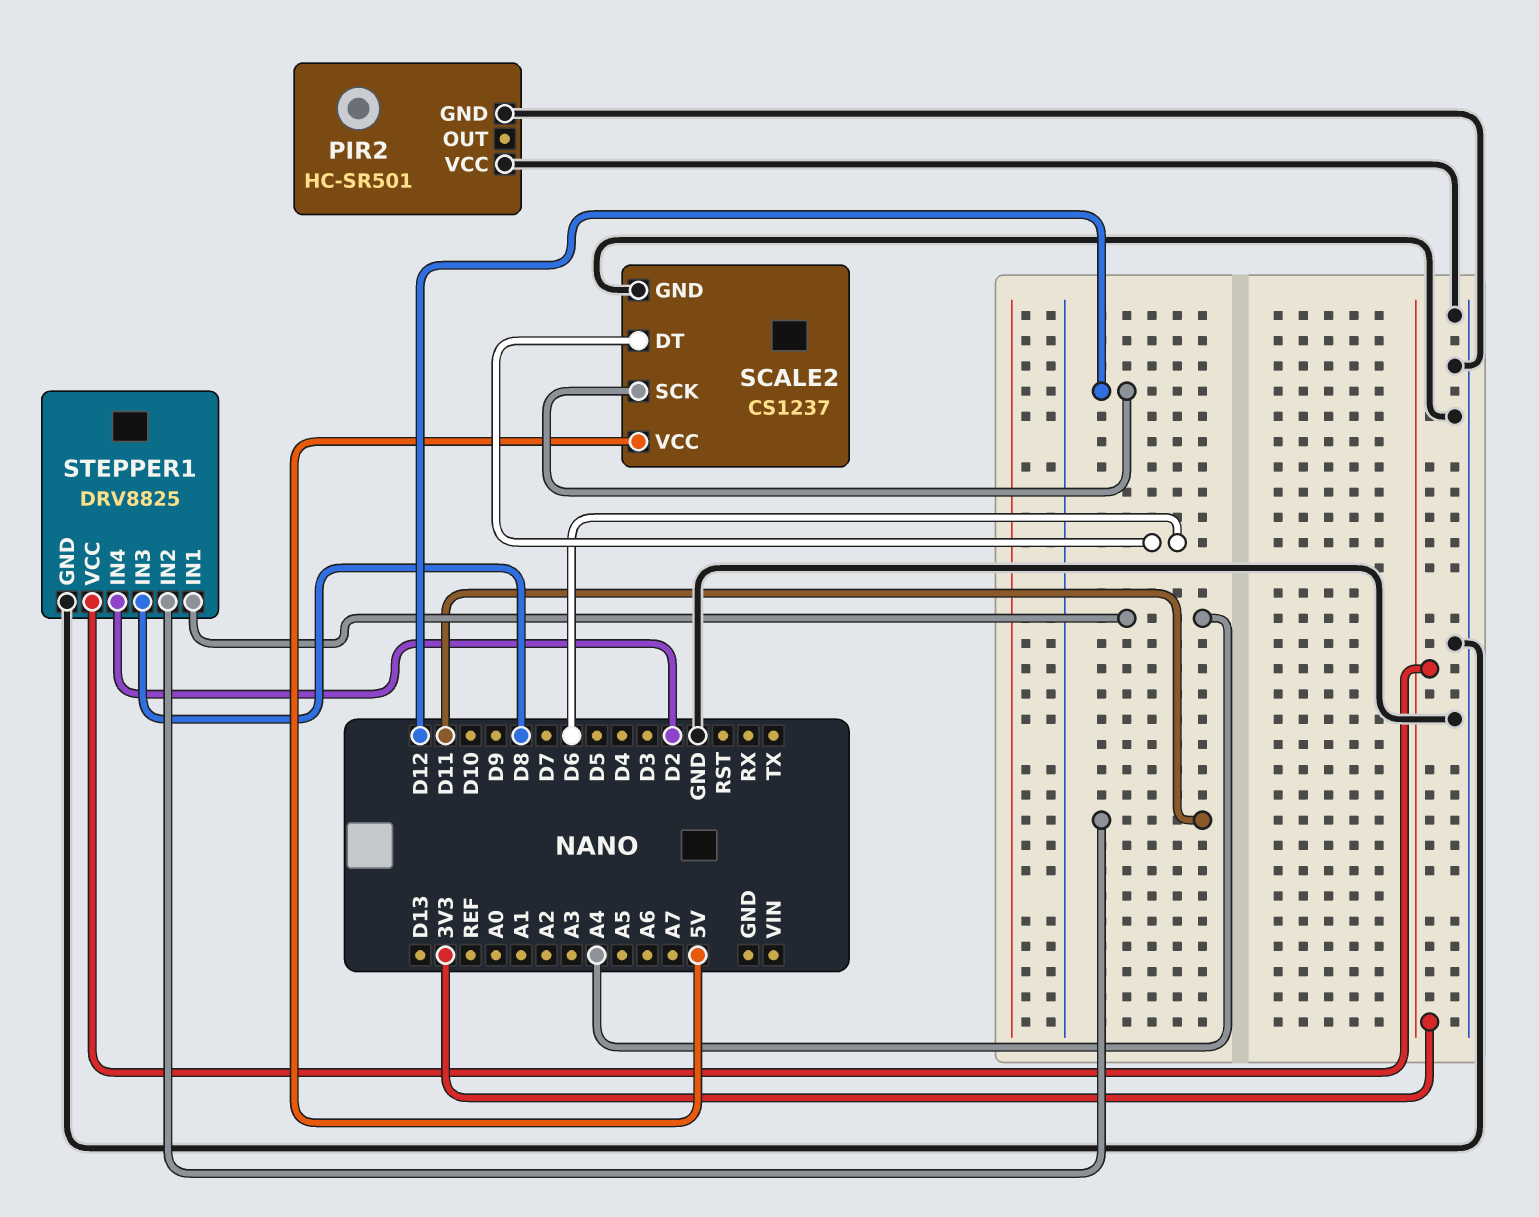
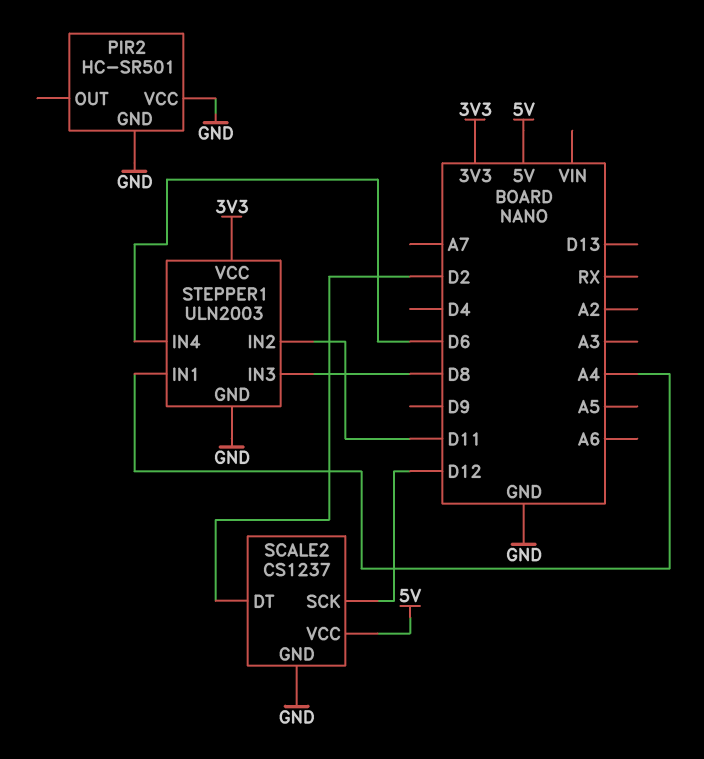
SCALE2 pin DT: D6 -> D2
STEPPER1: DRV8825 -> ULN2003
STEPPER1 pin IN4: D2 -> D6

